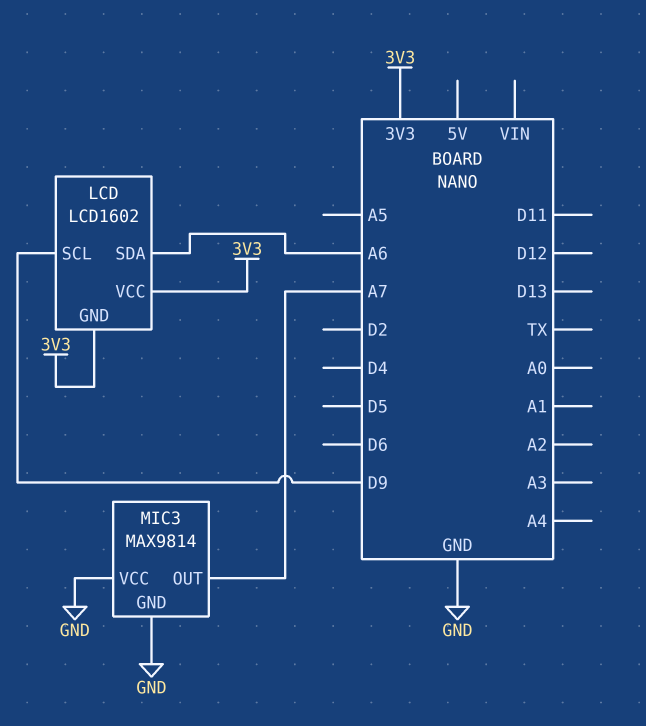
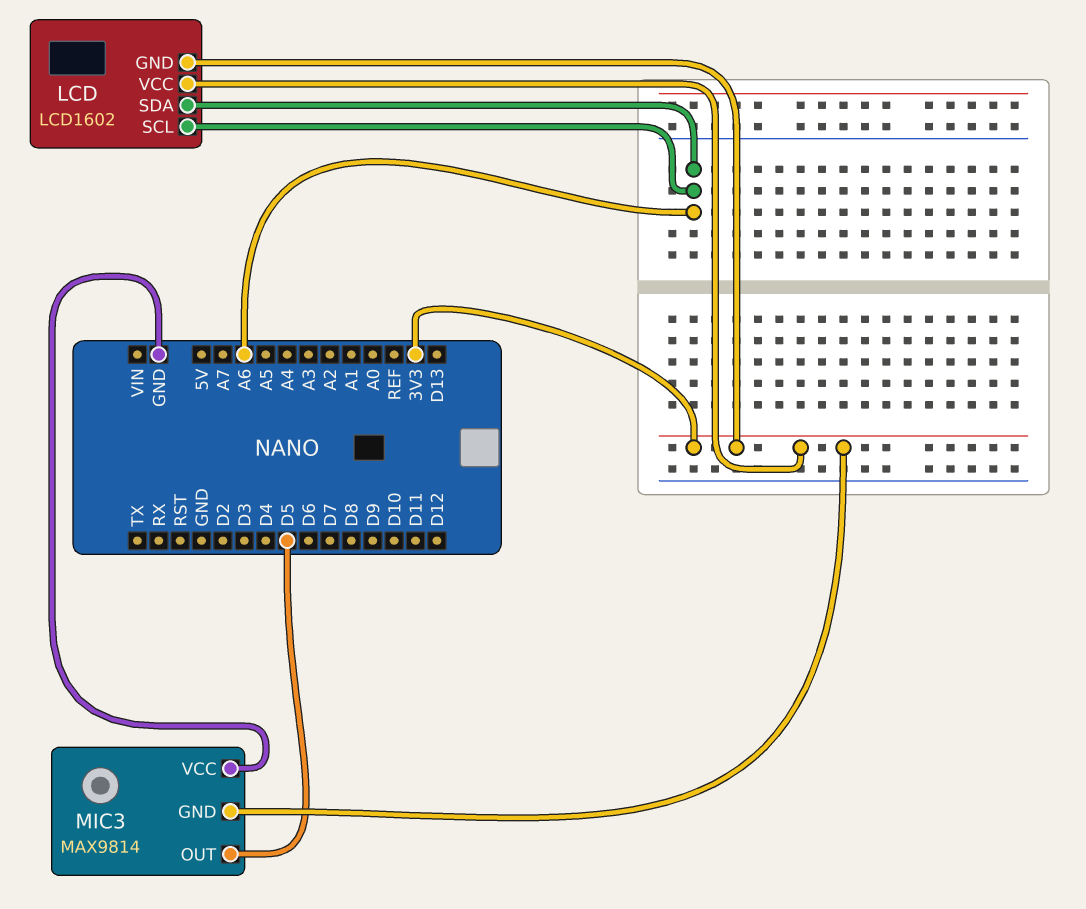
LCD pin SCL: D9 -> A6
MIC3 pin GND: GND -> 3V3
MIC3 pin OUT: A7 -> D5

